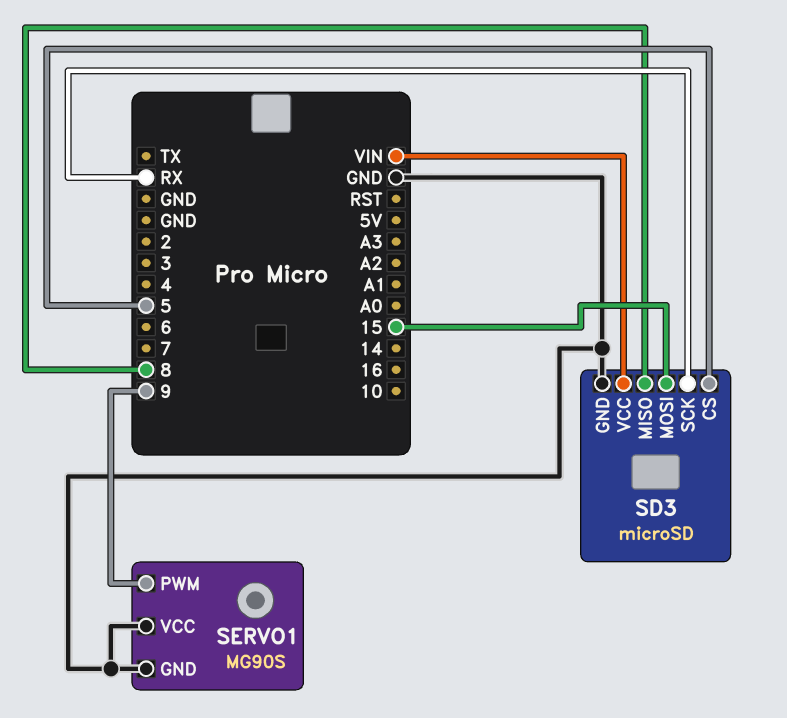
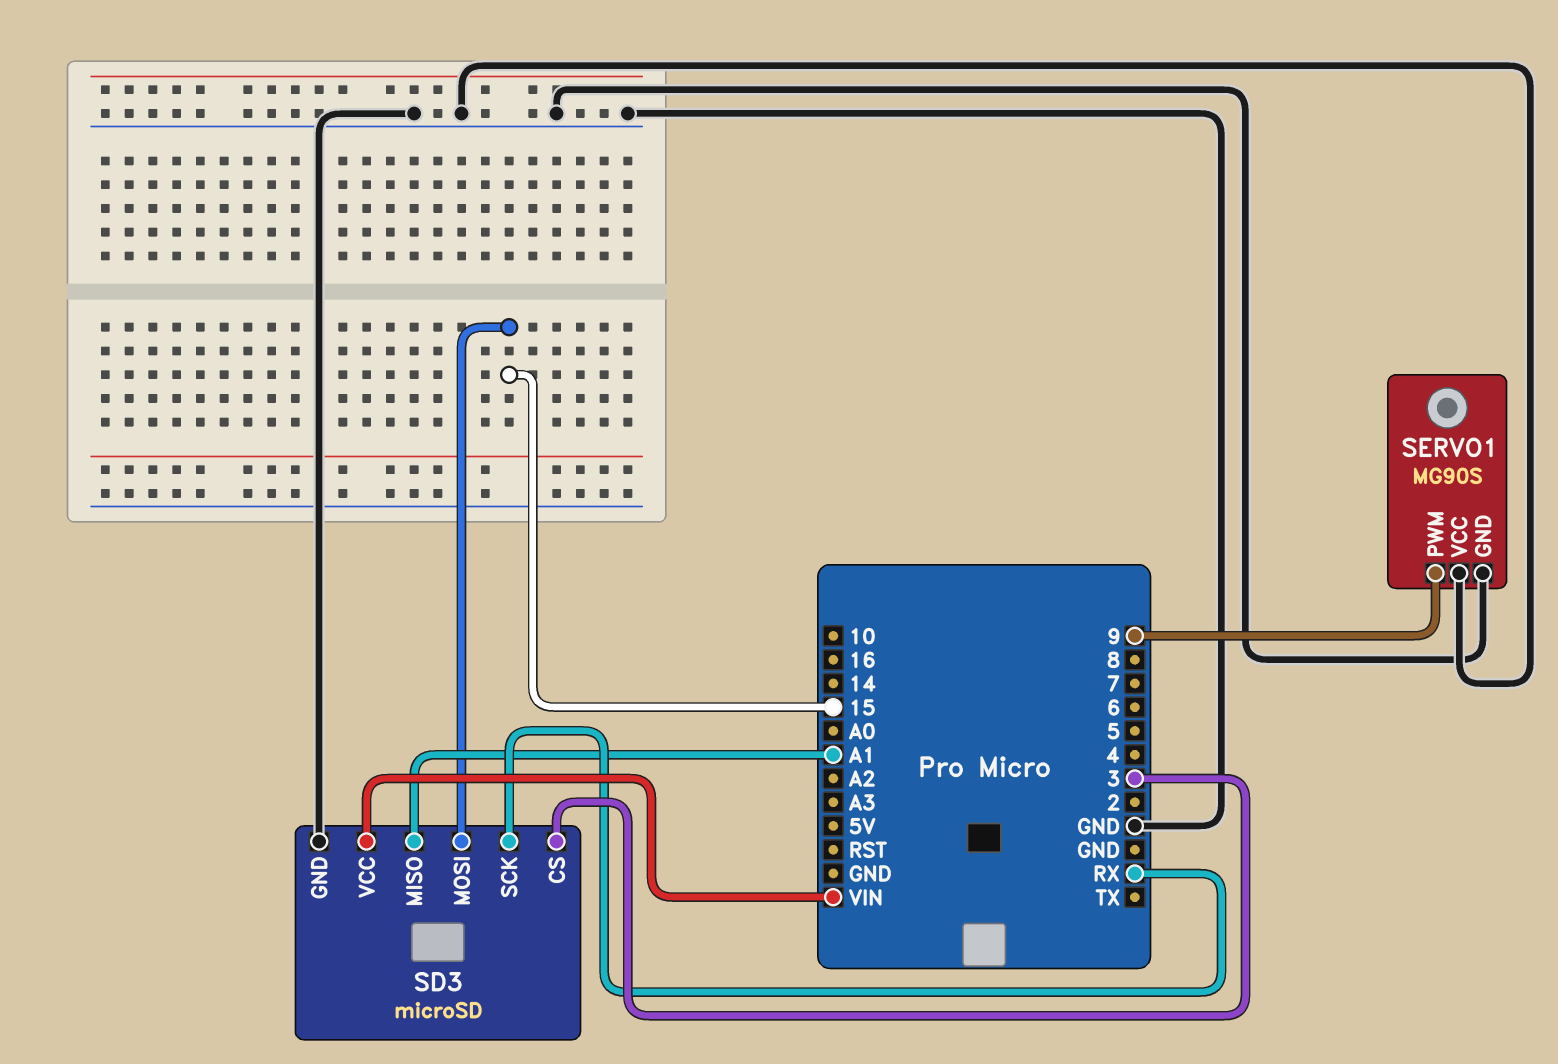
SD3 pin CS: 5 -> 3
SD3 pin MISO: 8 -> A1

